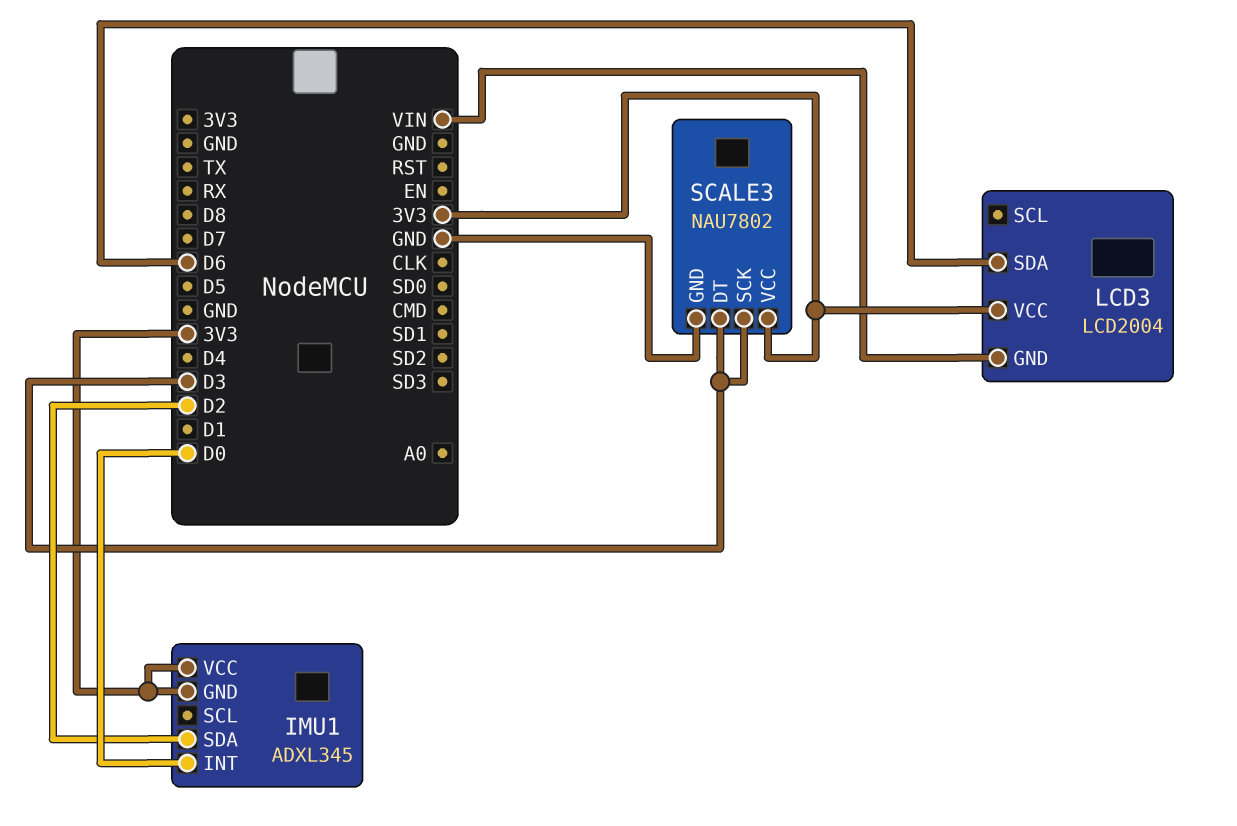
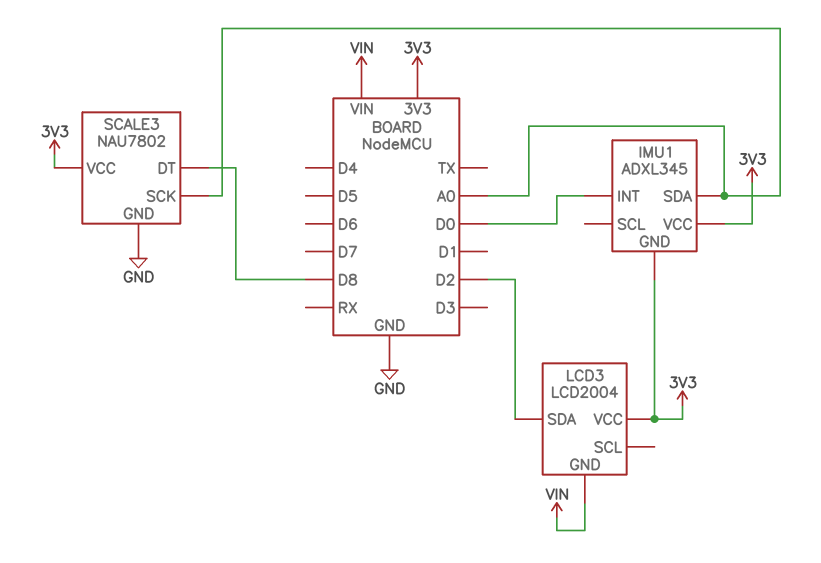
IMU1 pin SDA: D2 -> A0
LCD3 pin SDA: D6 -> D2
SCALE3 pin DT: D3 -> D8
SCALE3 pin SCK: D3 -> A0

